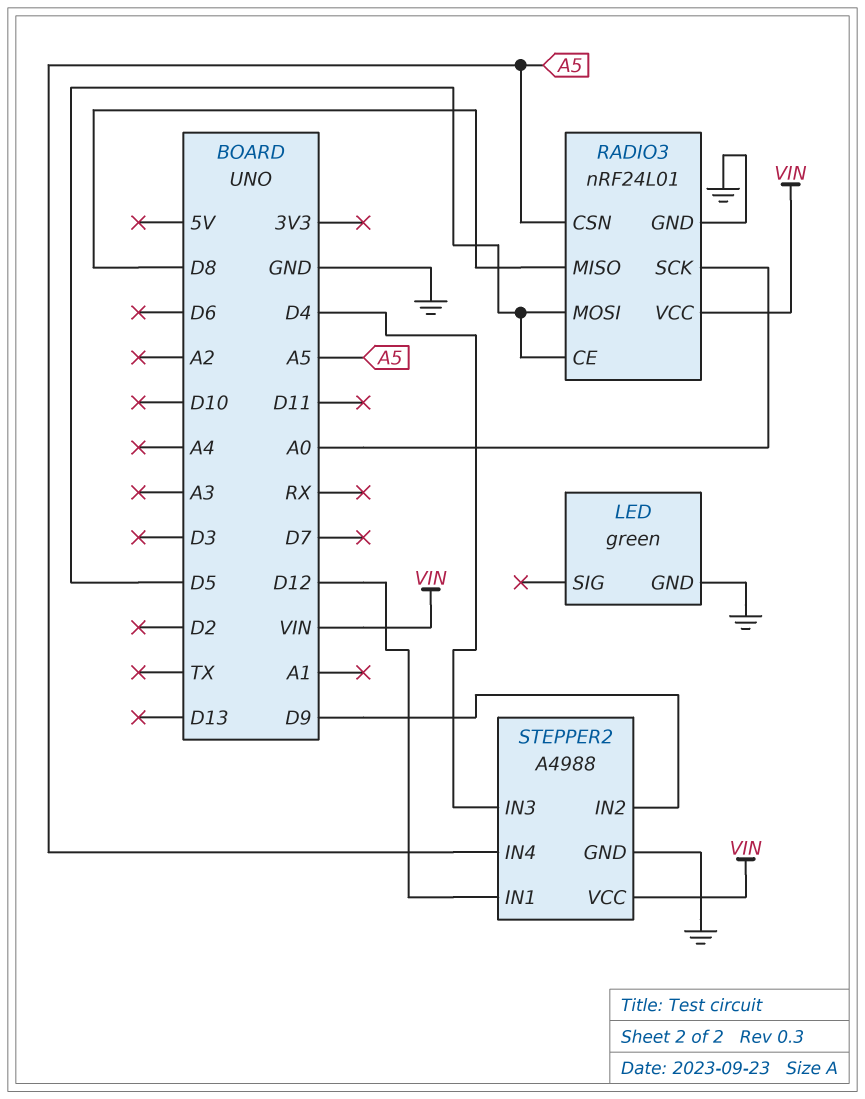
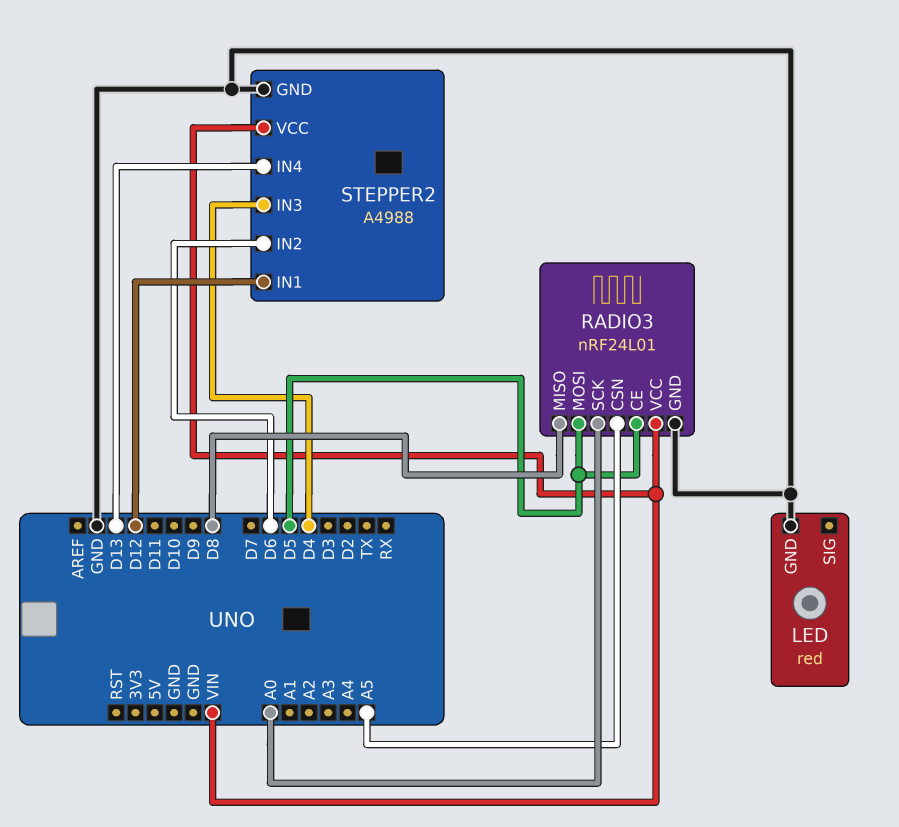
LED: green -> red
STEPPER2 pin IN2: D9 -> D6
STEPPER2 pin IN4: A5 -> D13

